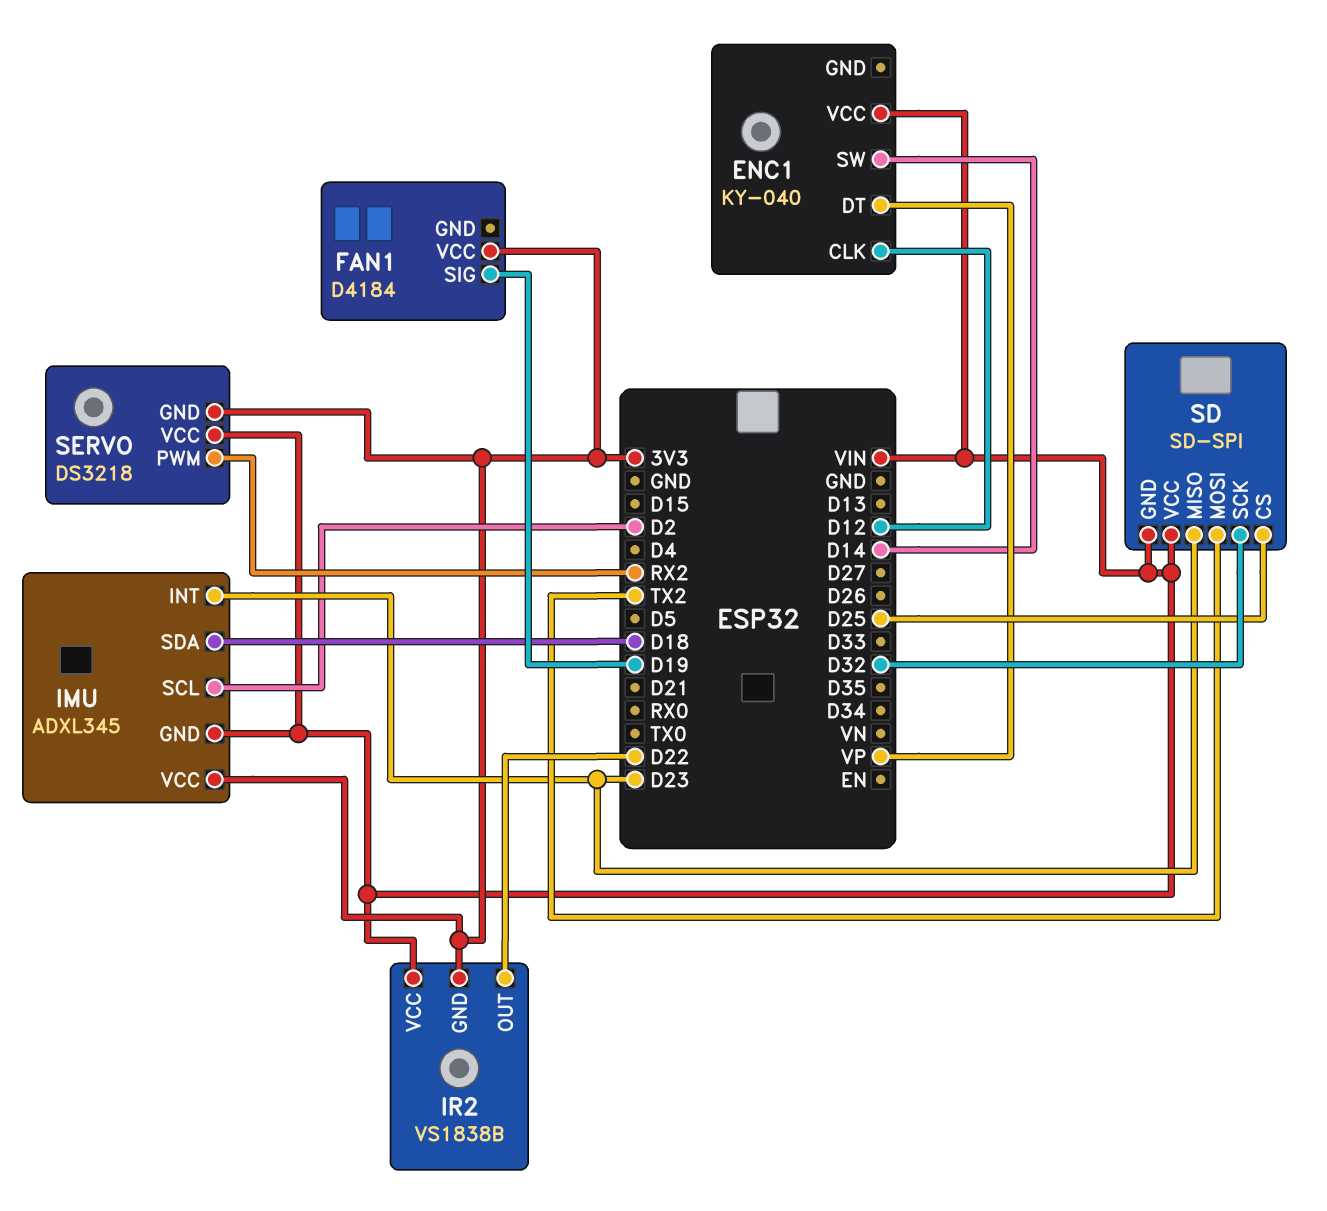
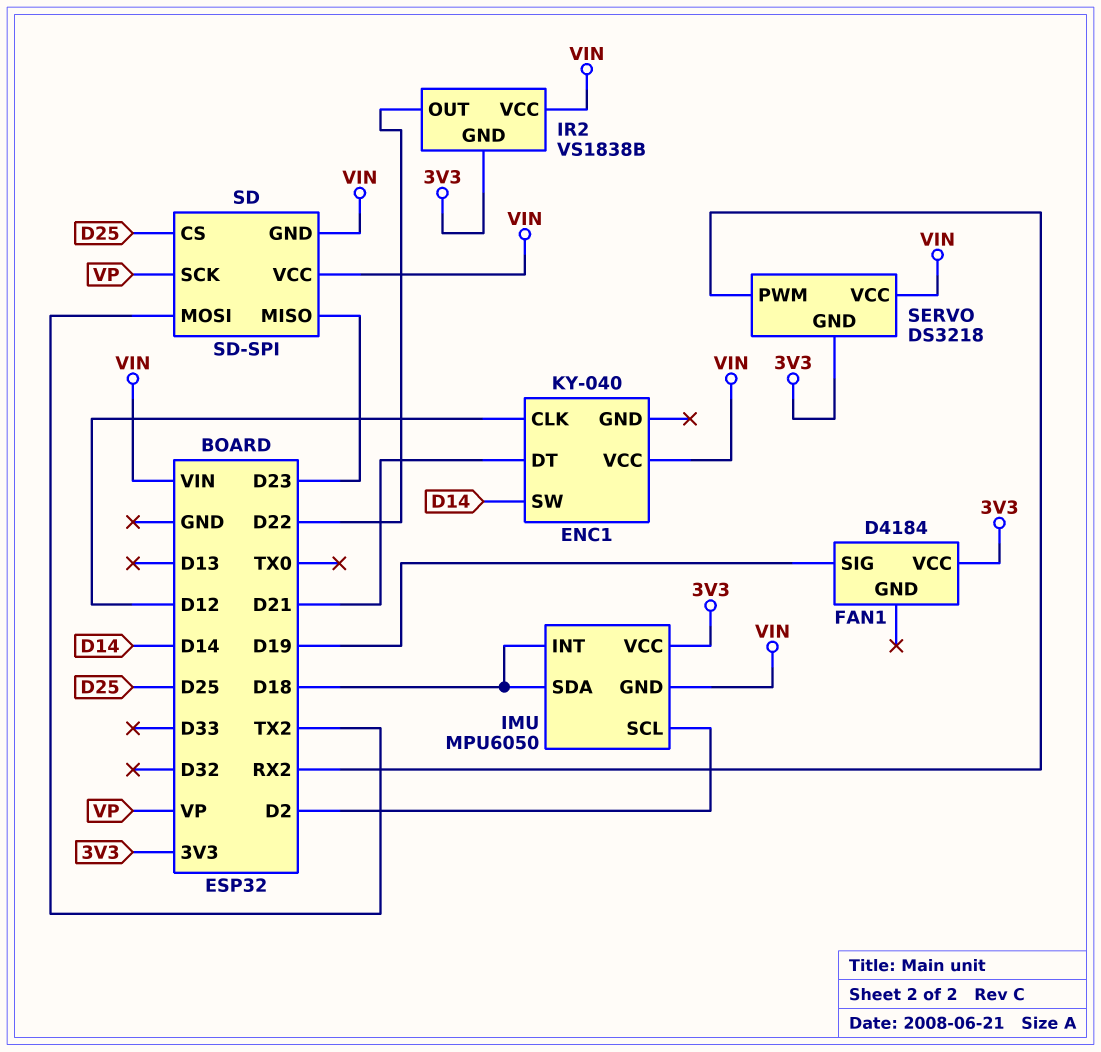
ENC1 pin DT: VP -> D21
IMU: ADXL345 -> MPU6050
IMU pin INT: D23 -> D18
SD pin SCK: D32 -> VP

